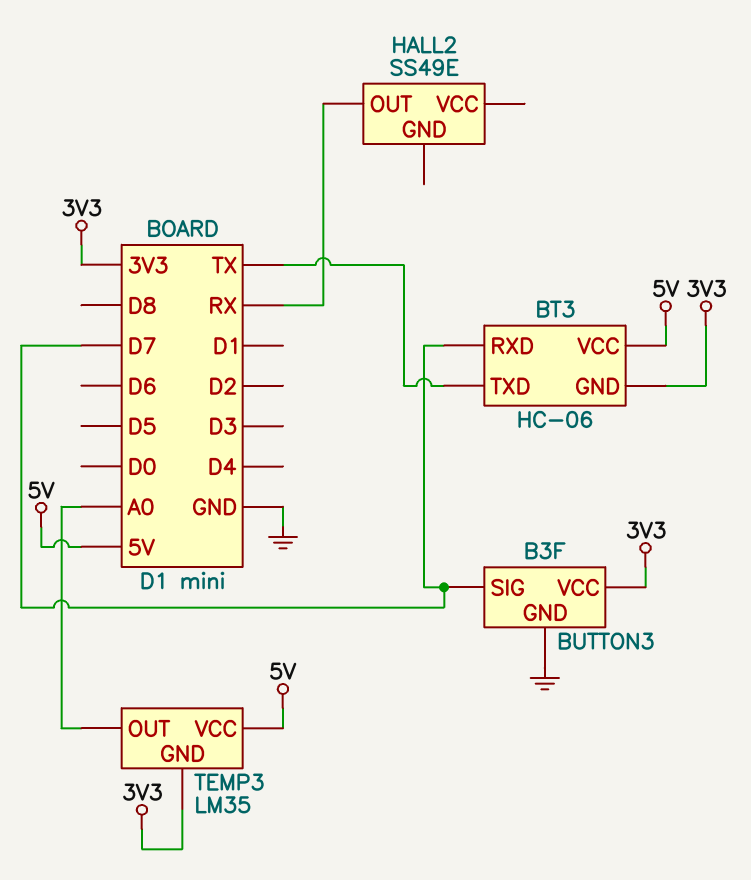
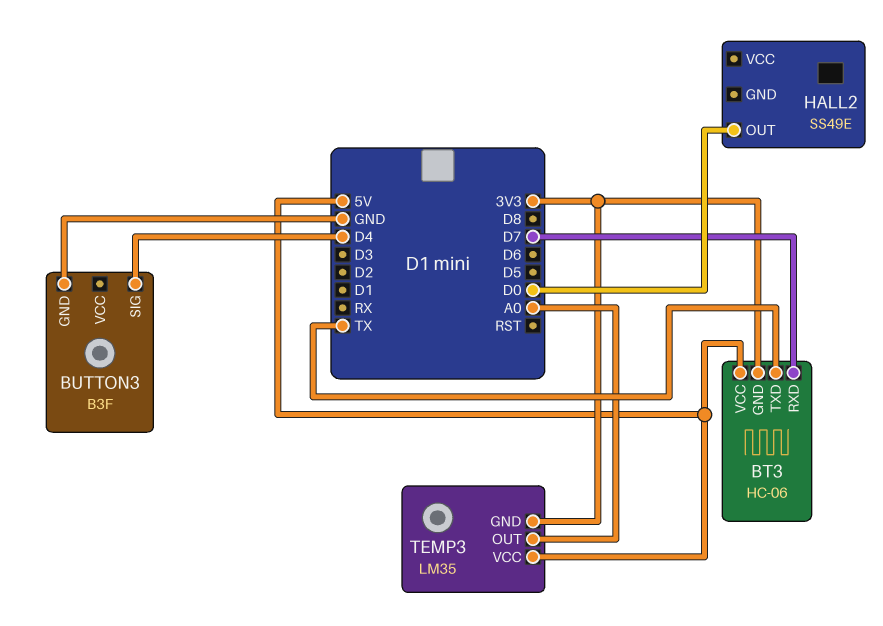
BUTTON3 pin SIG: D7 -> D4
BUTTON3 pin VCC: 3V3 -> none
HALL2 pin OUT: RX -> D0

